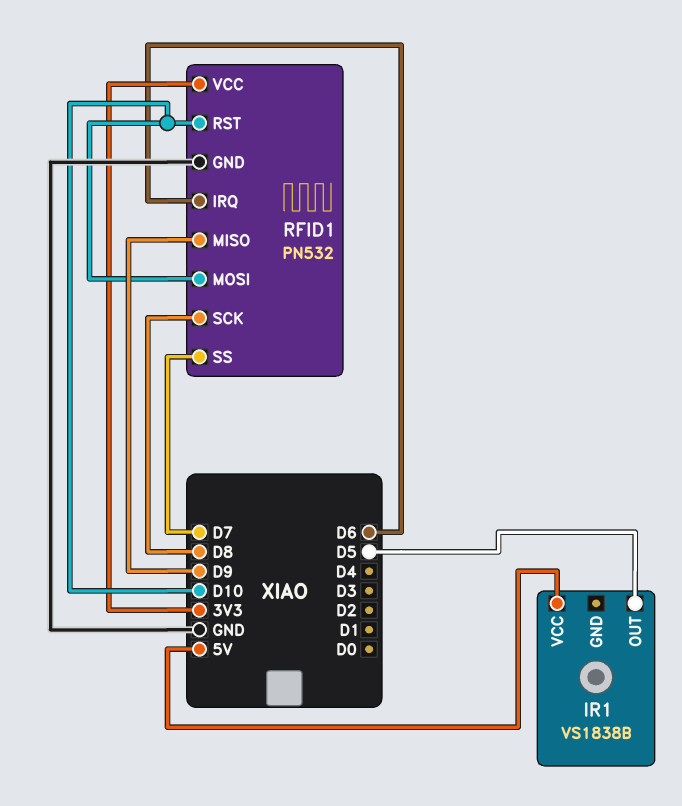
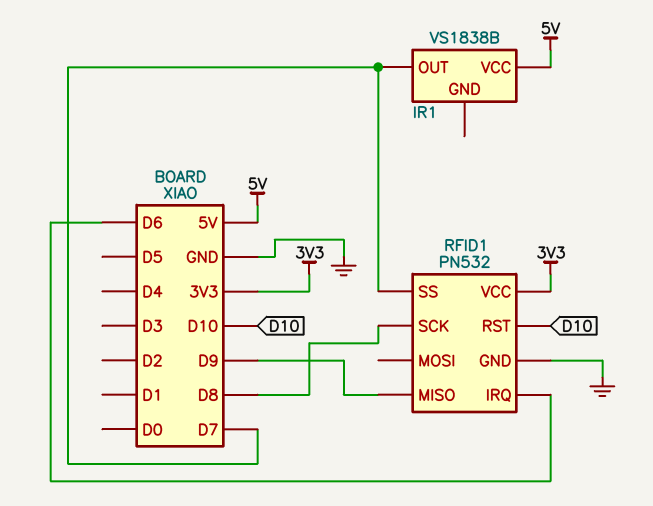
IR1 pin OUT: D5 -> D7
RFID1 pin MOSI: D10 -> none

